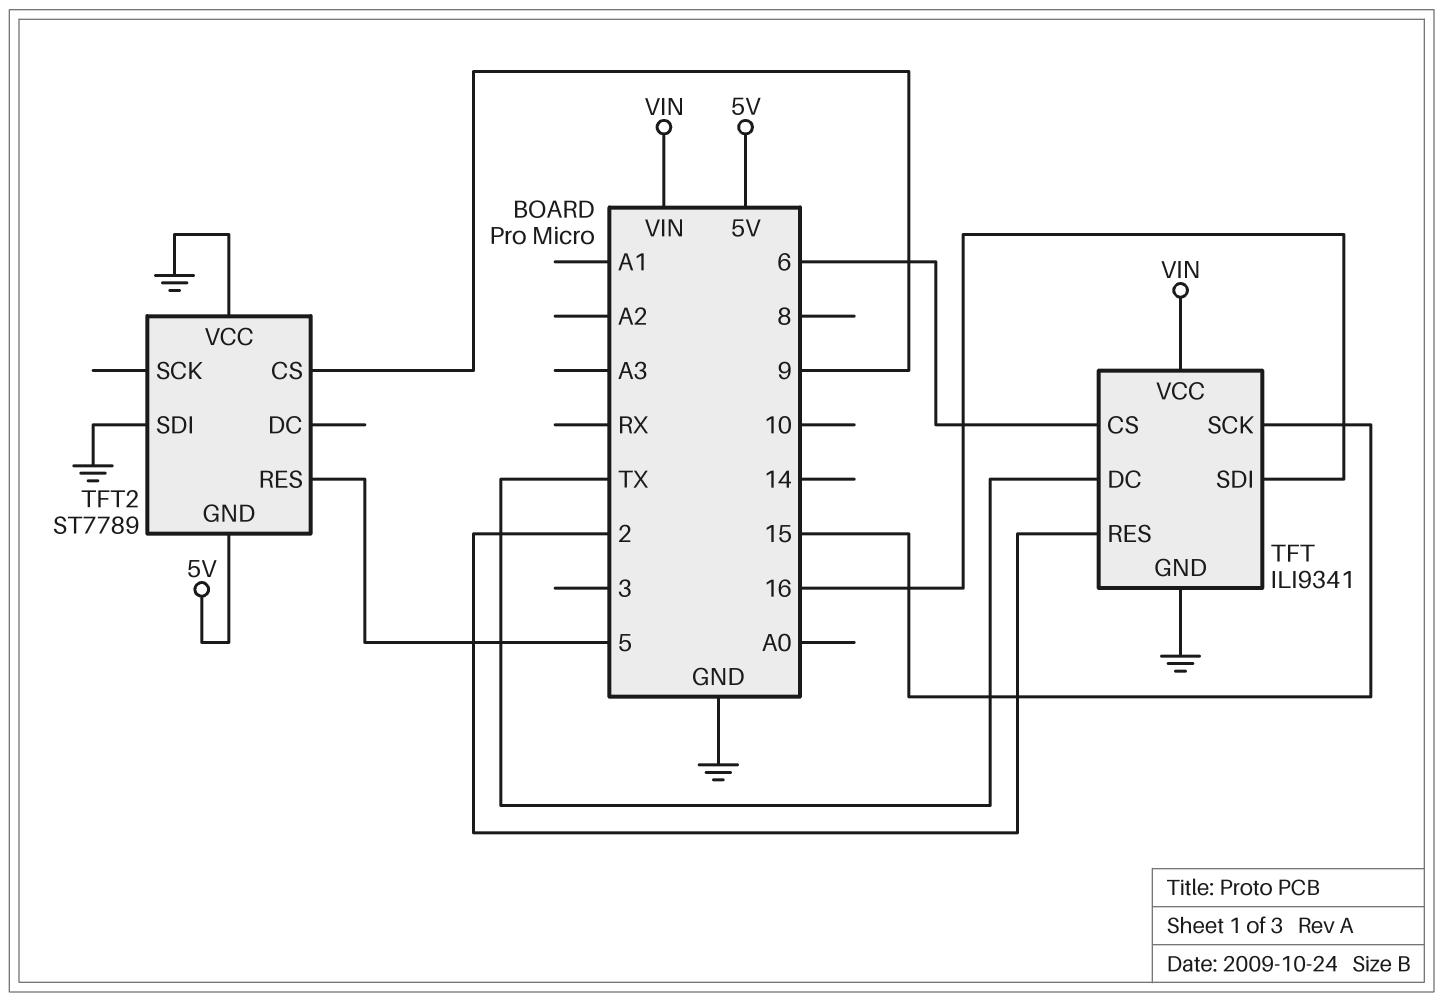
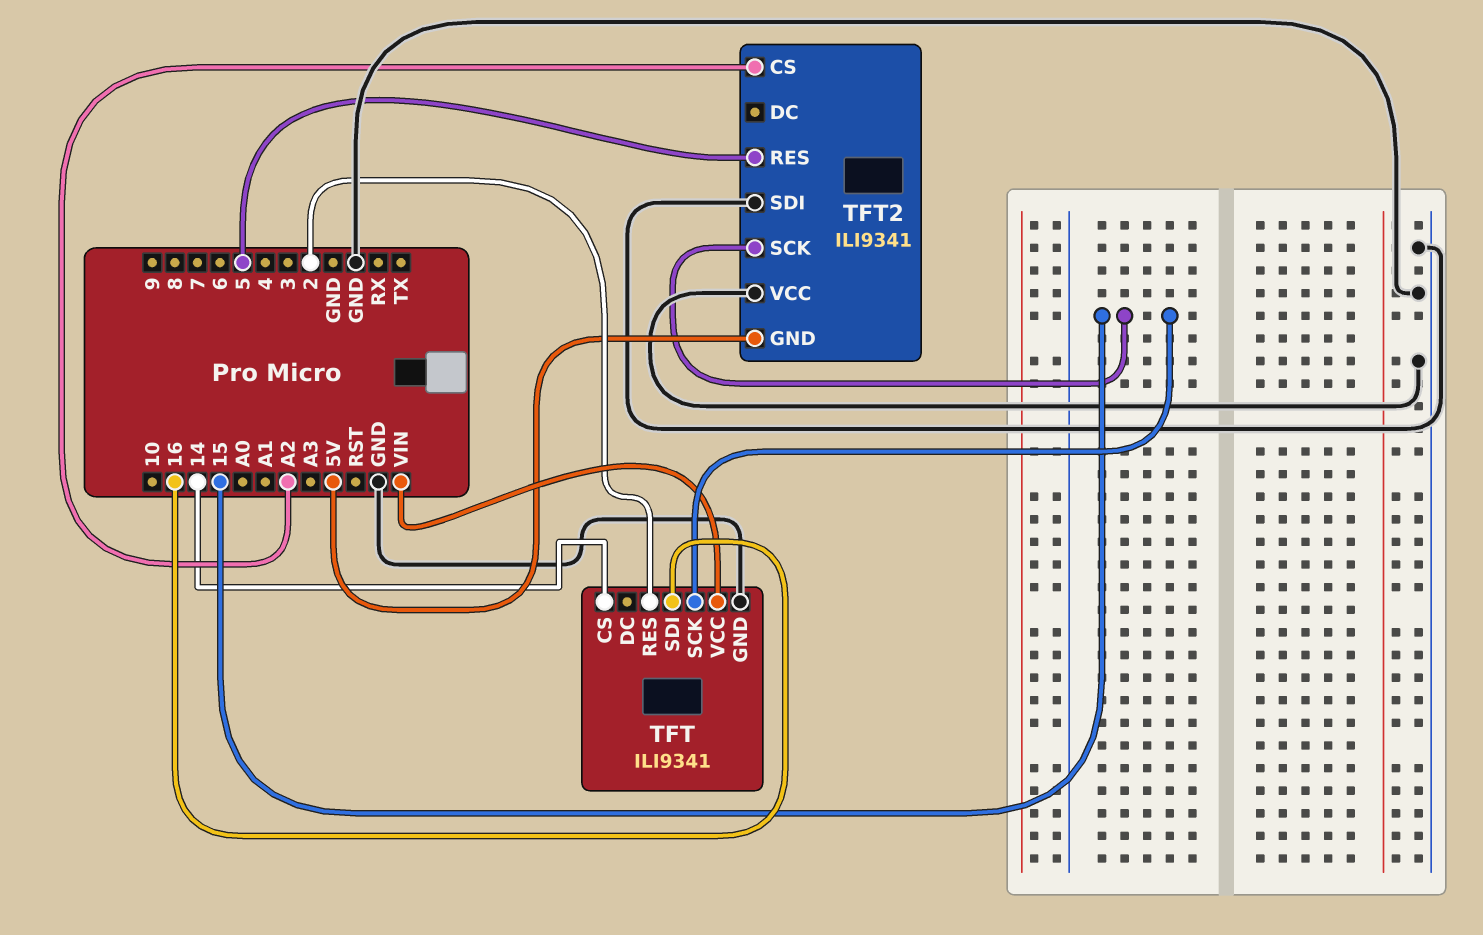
TFT pin CS: 6 -> 14
TFT pin DC: TX -> none
TFT2: ST7789 -> ILI9341
TFT2 pin CS: 9 -> A2
TFT2 pin SCK: none -> 15

